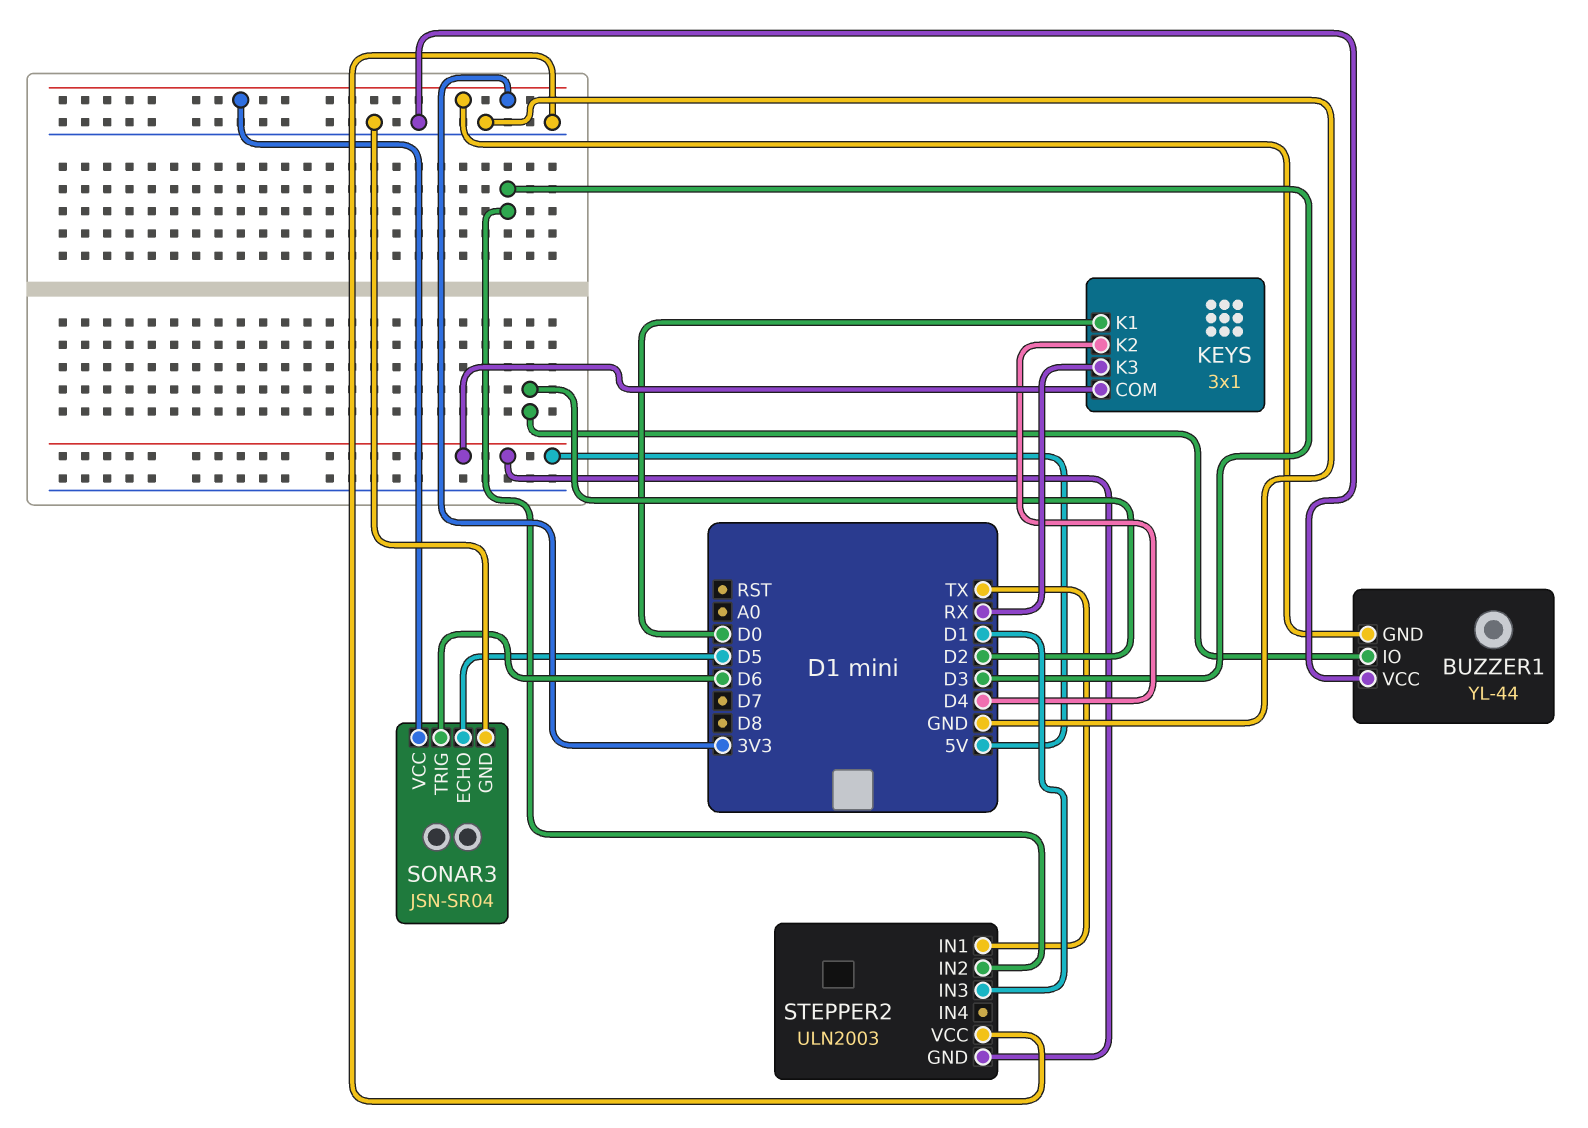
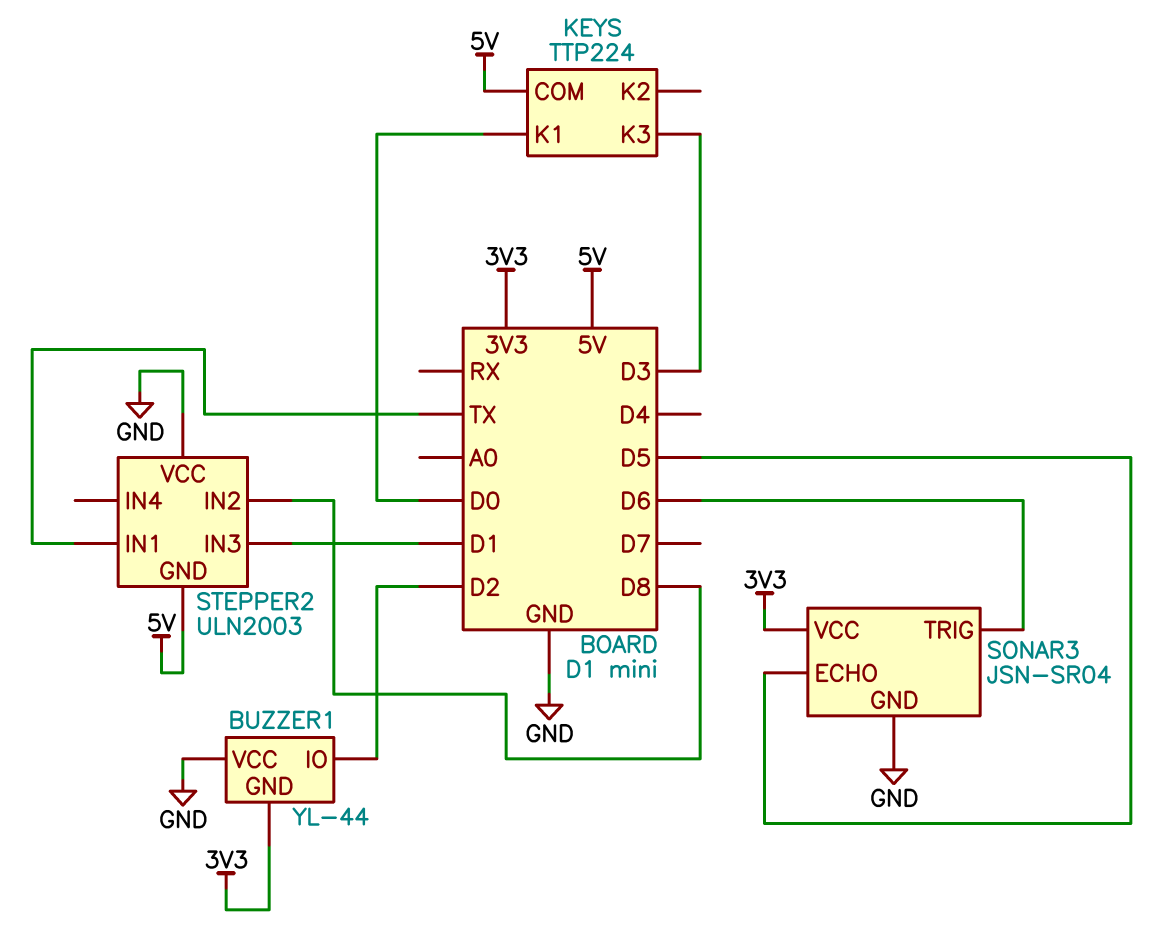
KEYS: 3x1 -> TTP224
KEYS pin K2: D4 -> none
KEYS pin K3: RX -> D3
STEPPER2 pin IN2: D3 -> D8

